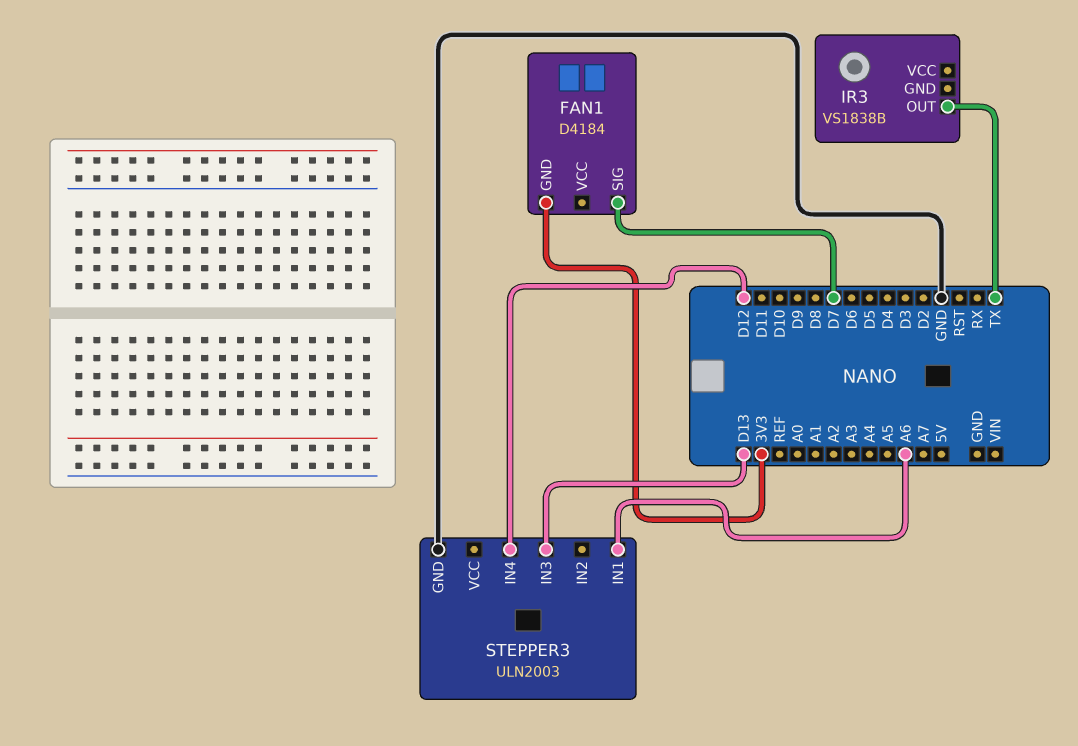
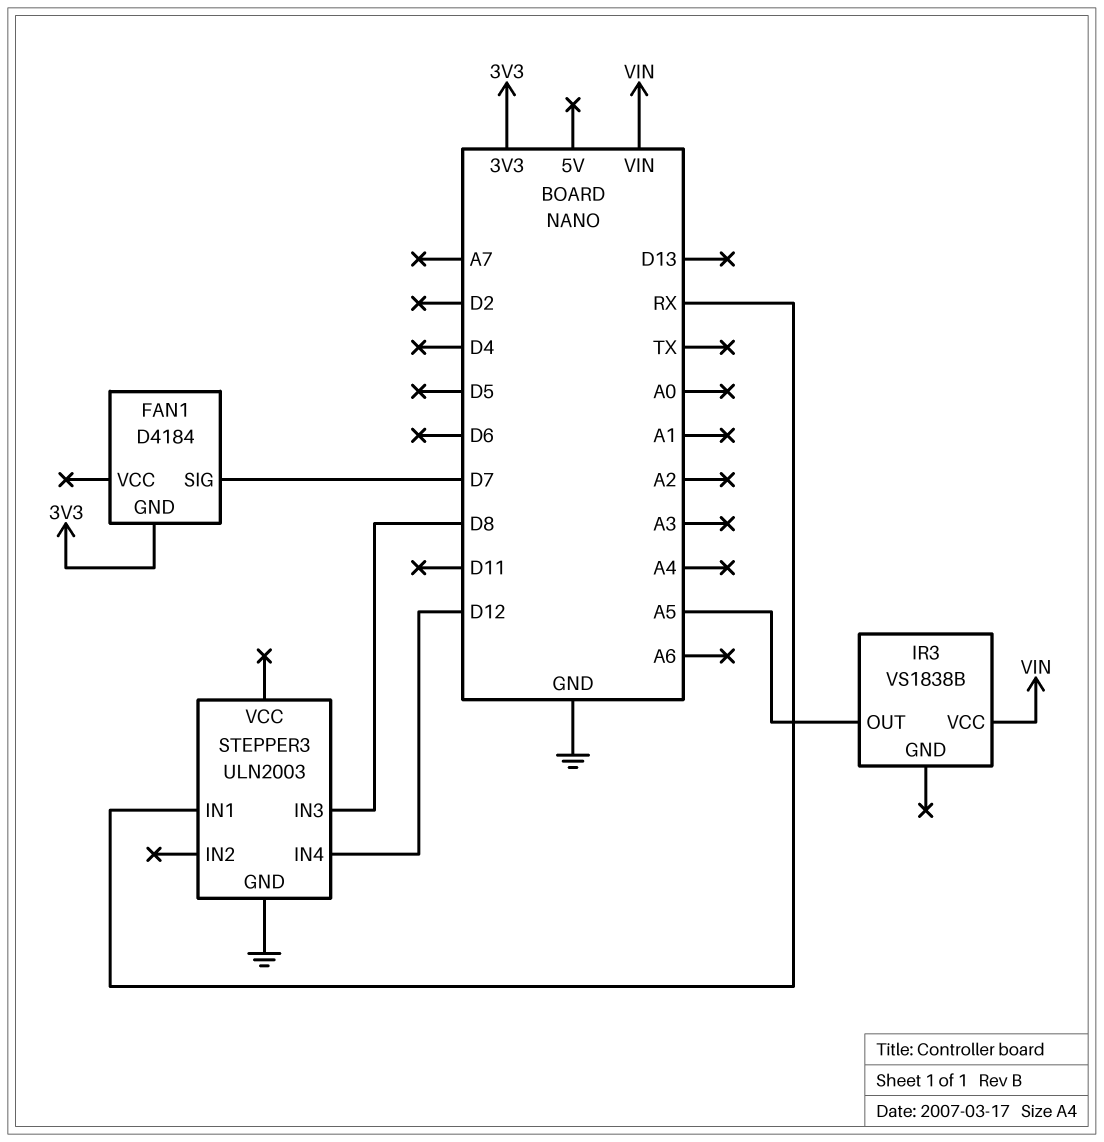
IR3 pin OUT: TX -> A5
IR3 pin VCC: none -> VIN
STEPPER3 pin IN1: A6 -> RX
STEPPER3 pin IN3: D13 -> D8

